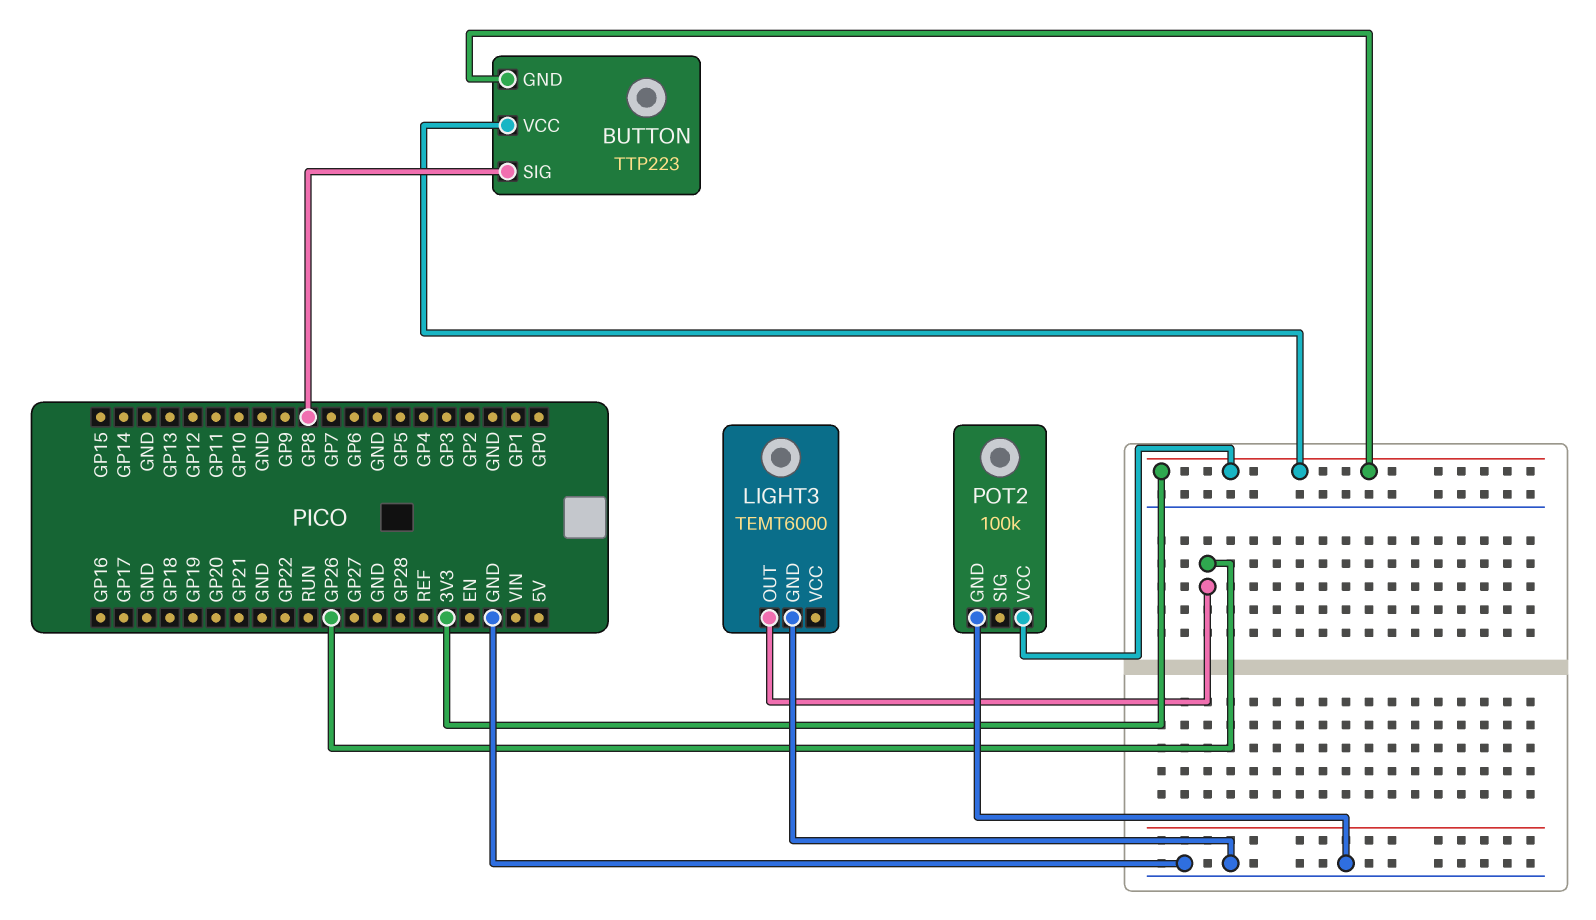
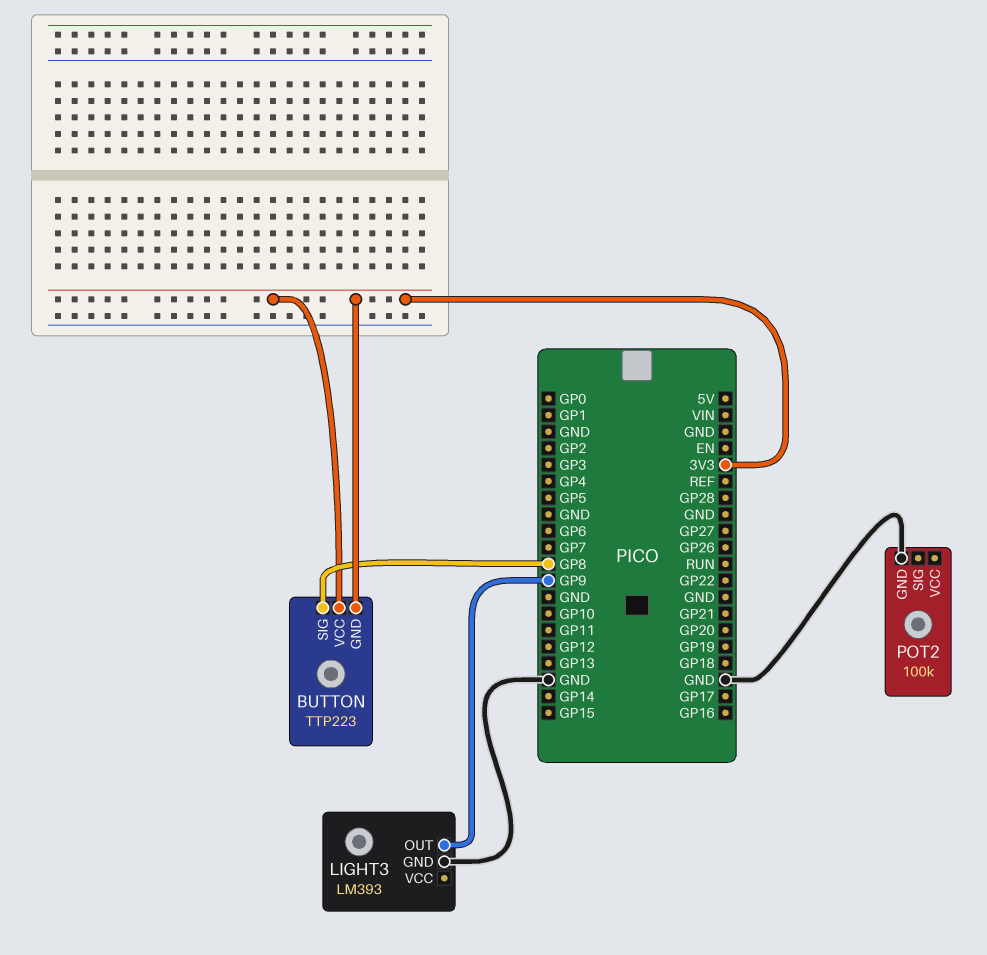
LIGHT3: TEMT6000 -> LM393
LIGHT3 pin OUT: GP26 -> GP9
POT2 pin VCC: 3V3 -> none

